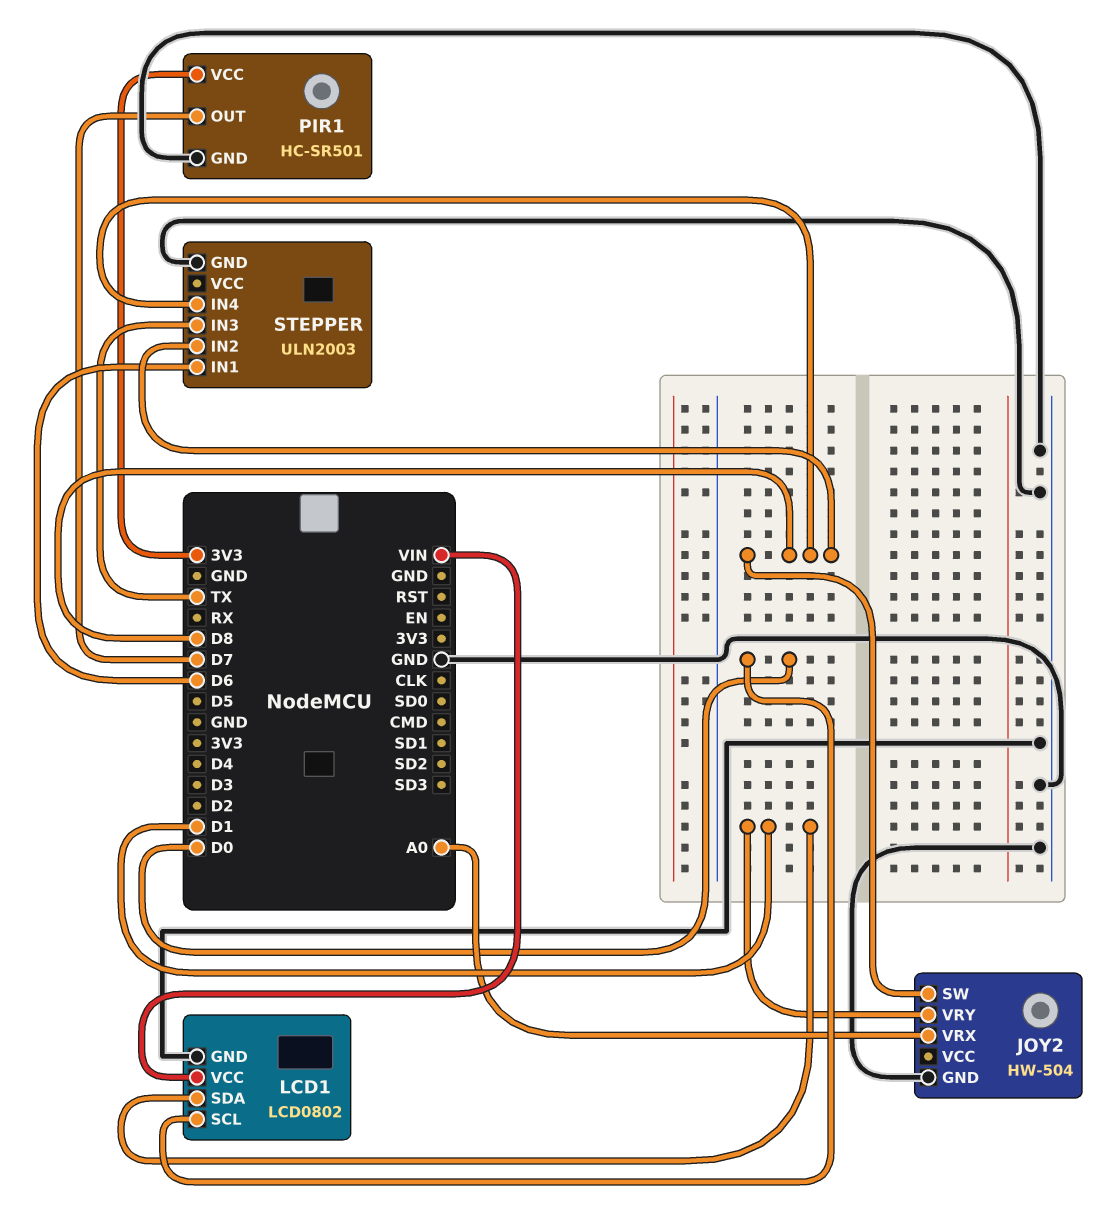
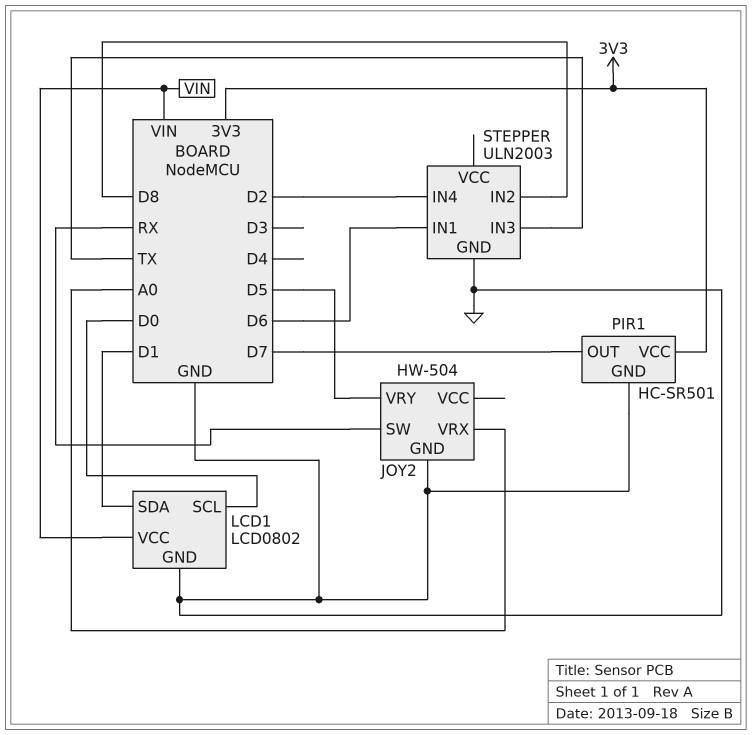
JOY2 pin SW: D8 -> RX
JOY2 pin VRY: D1 -> D5
STEPPER pin IN4: D8 -> D2

